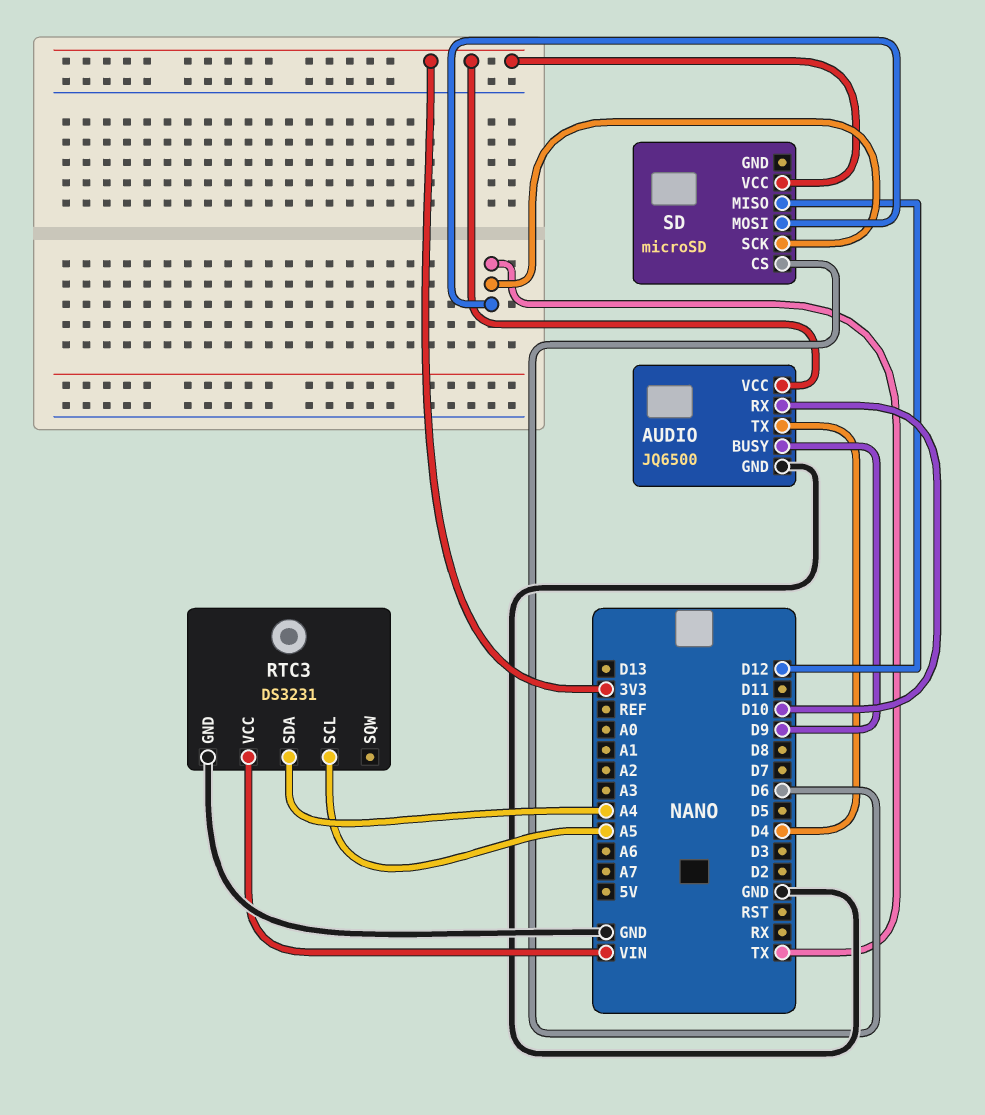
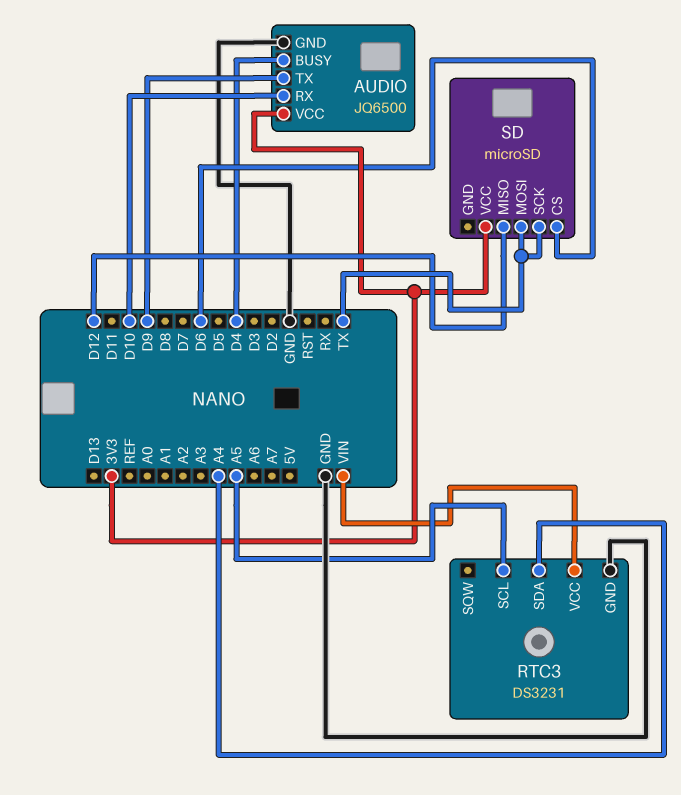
AUDIO pin BUSY: D9 -> D4
AUDIO pin TX: D4 -> D9

